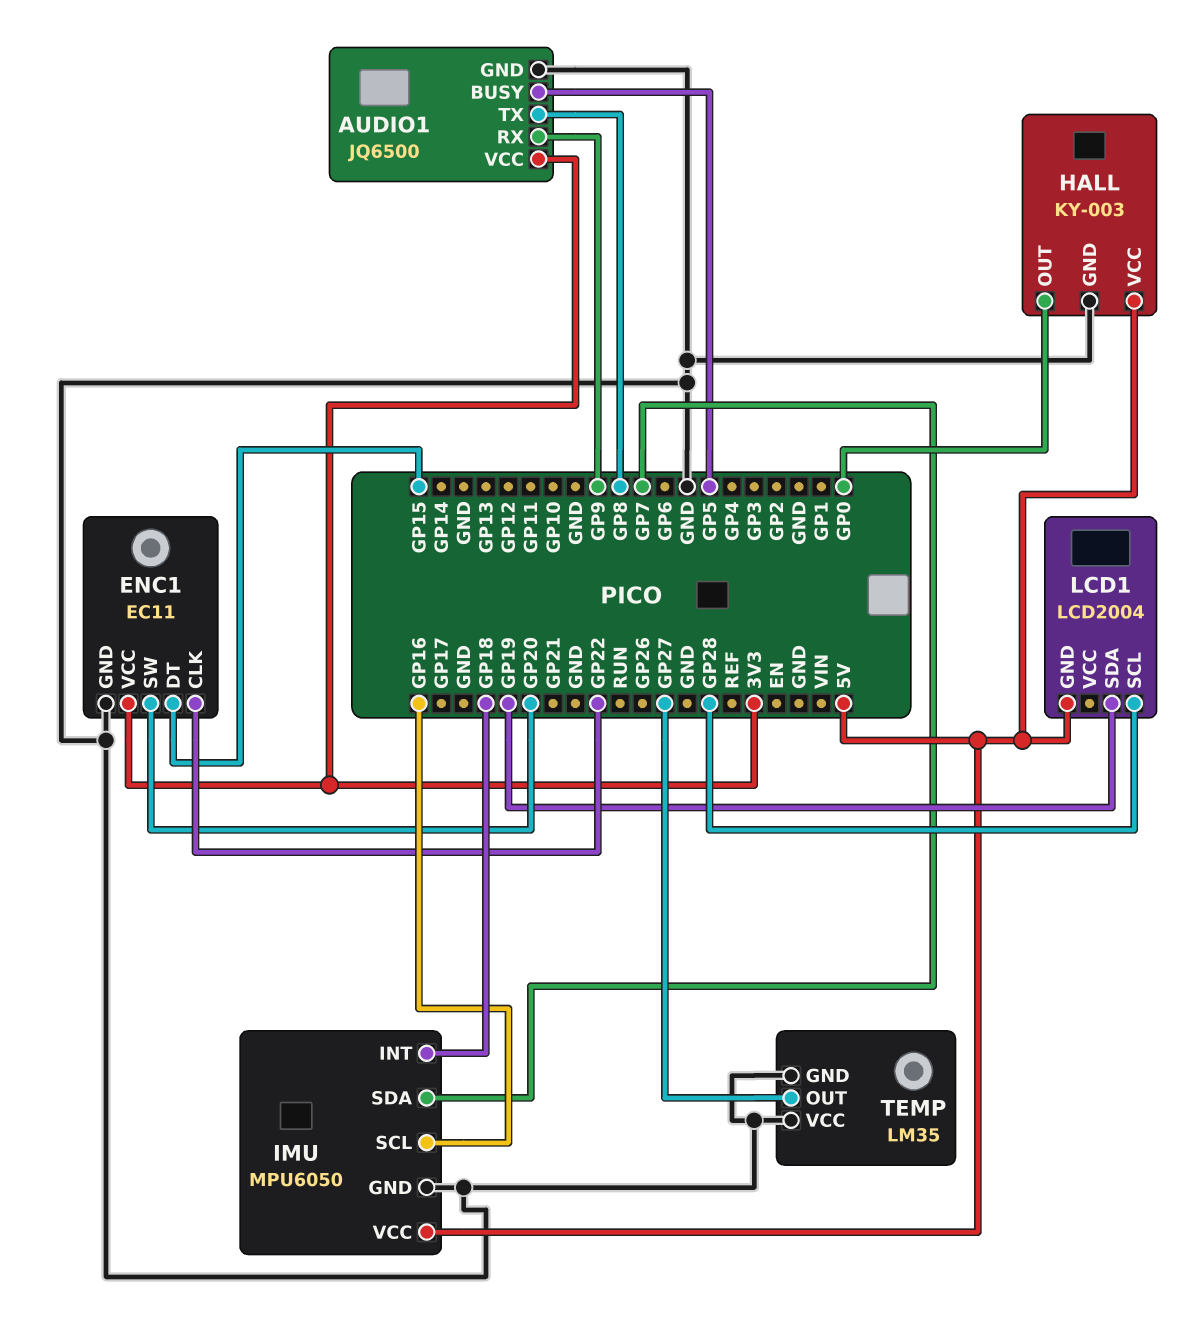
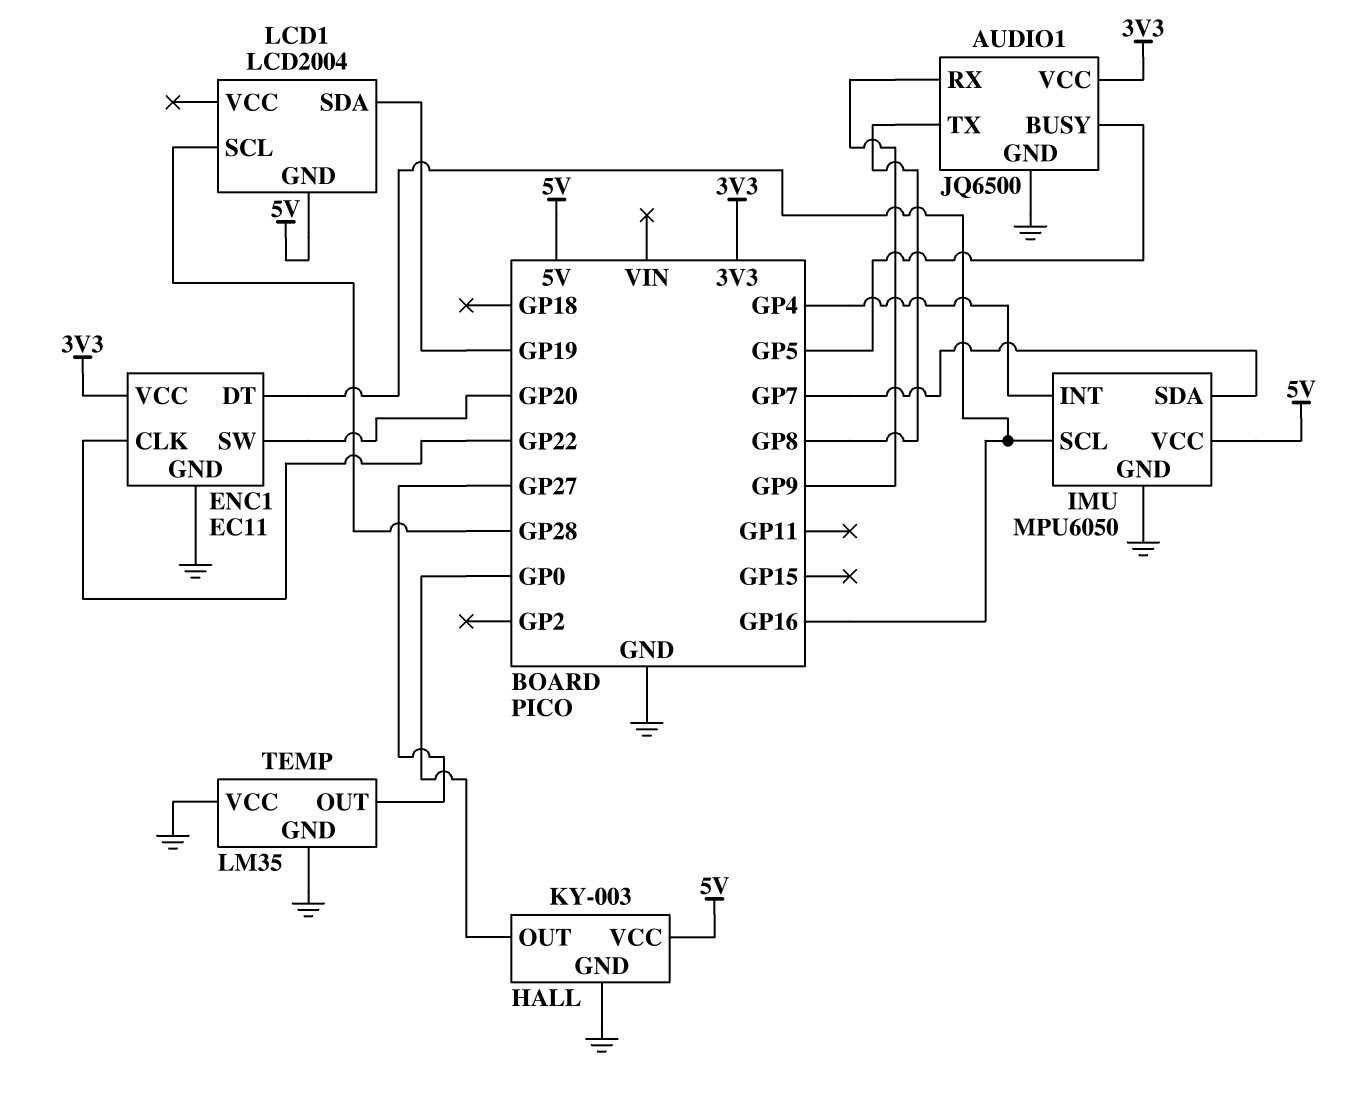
ENC1 pin DT: GP15 -> GP16
IMU pin INT: GP18 -> GP4

